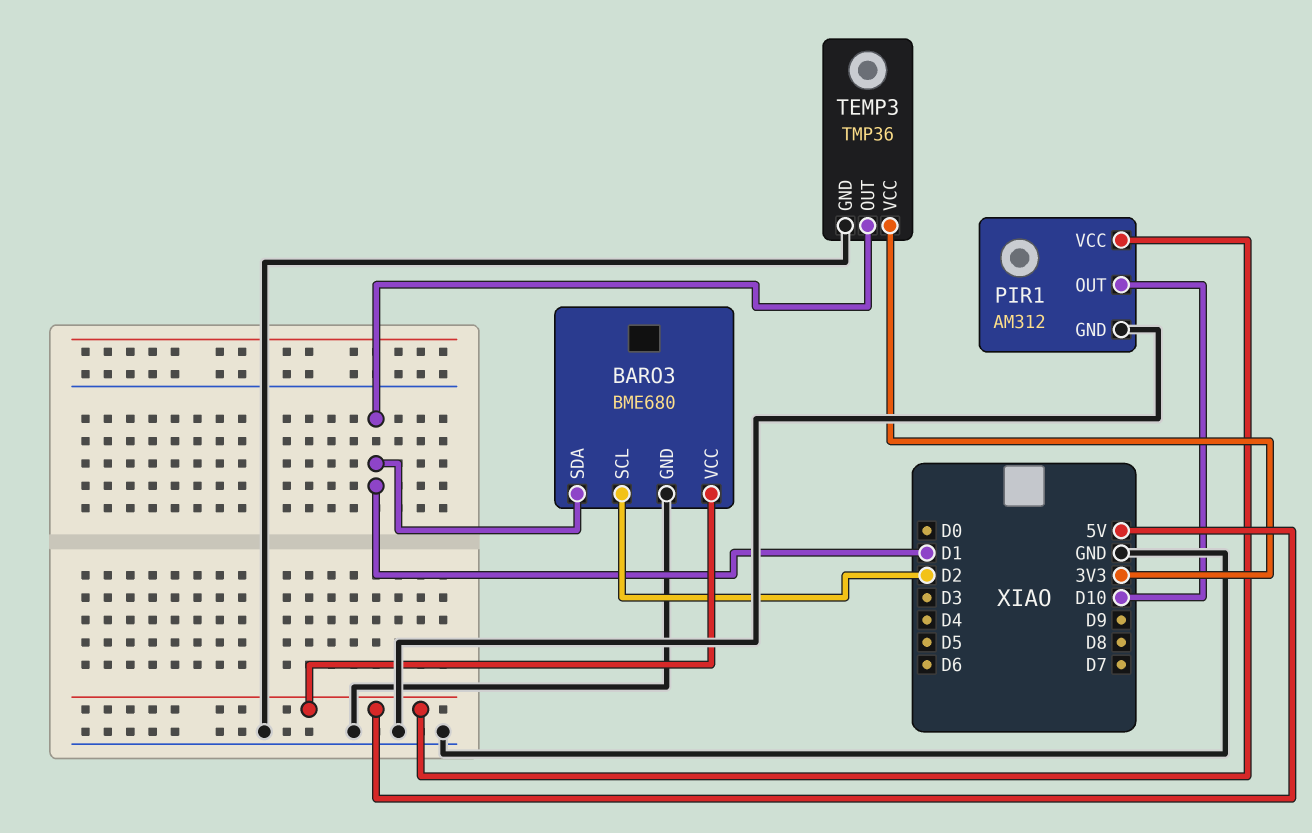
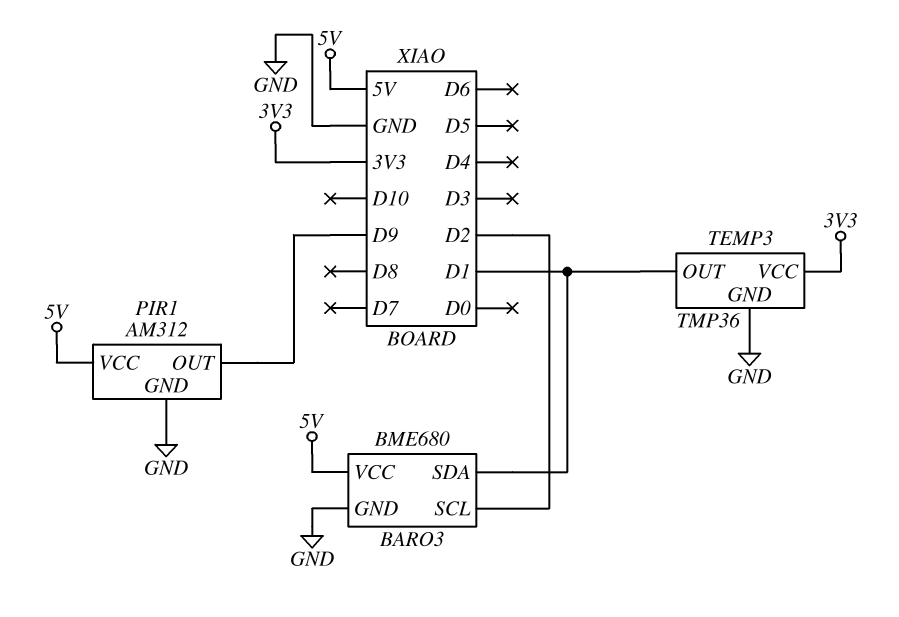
PIR1 pin OUT: D10 -> D9

